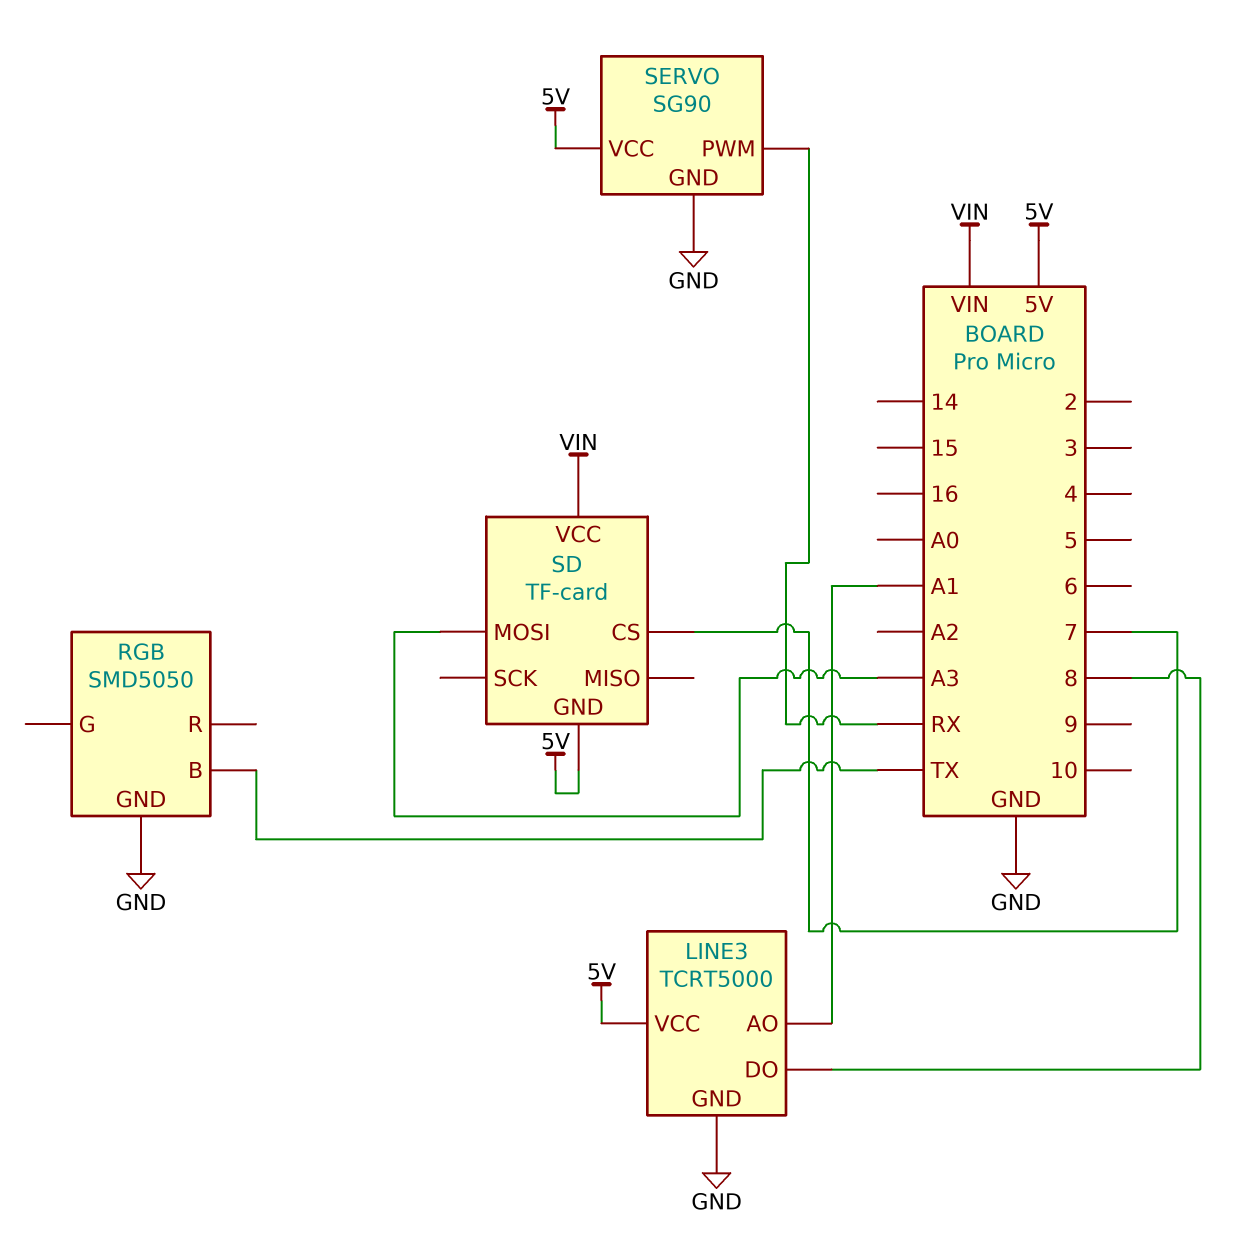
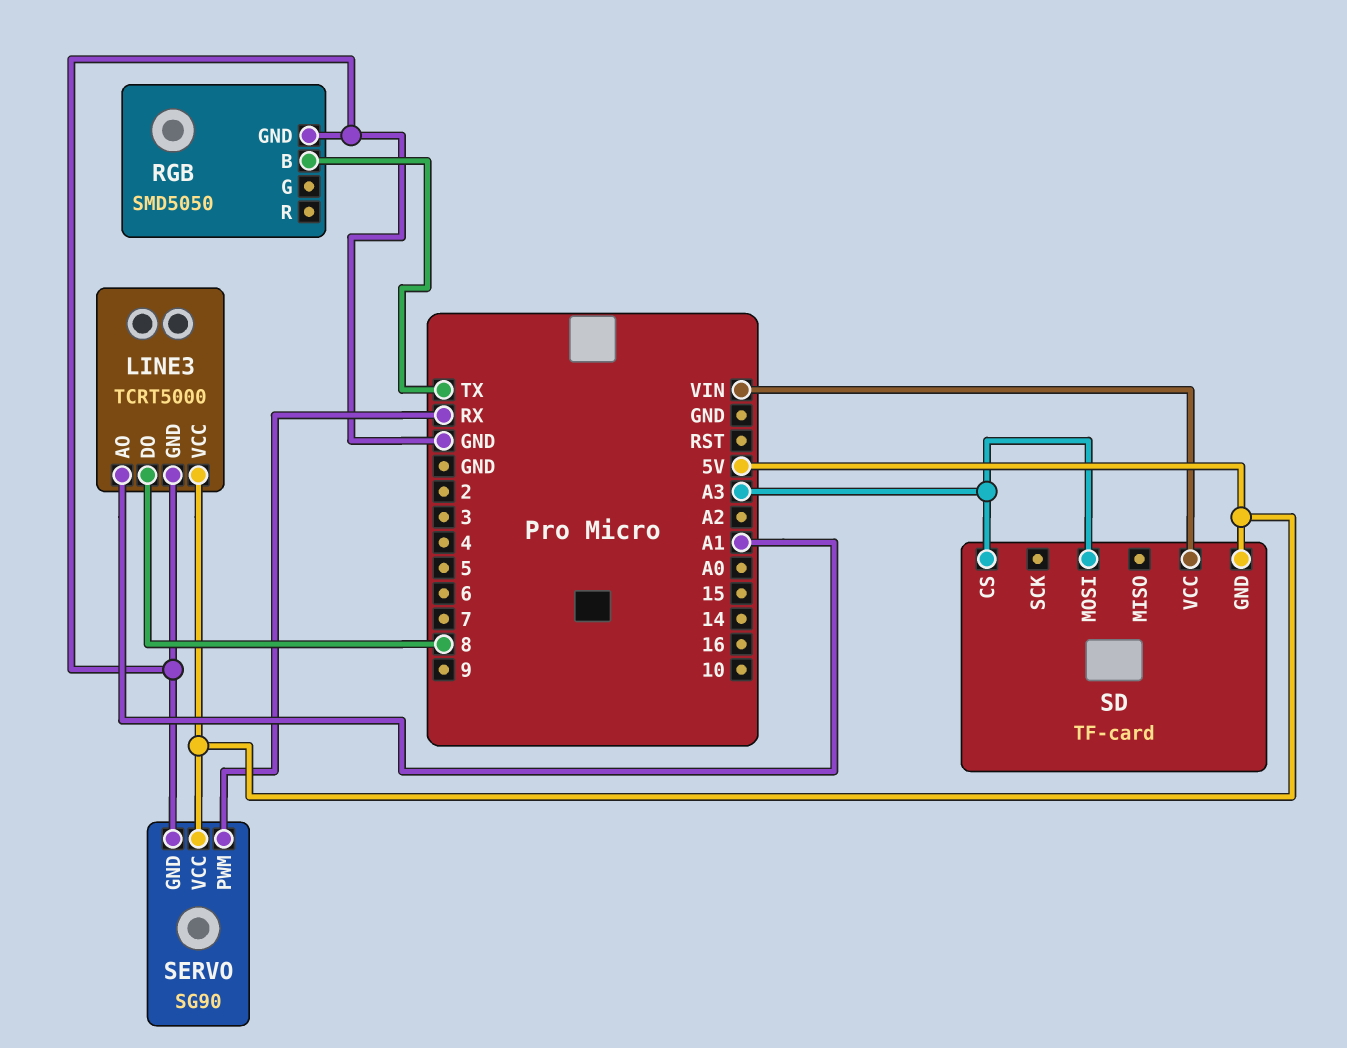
SD pin CS: 7 -> A3

